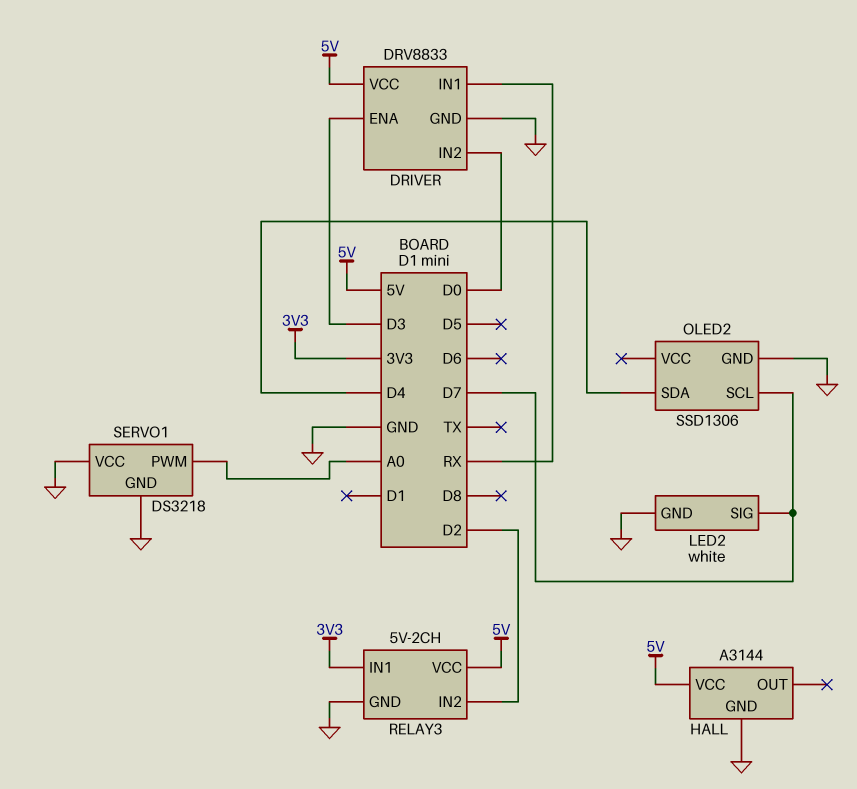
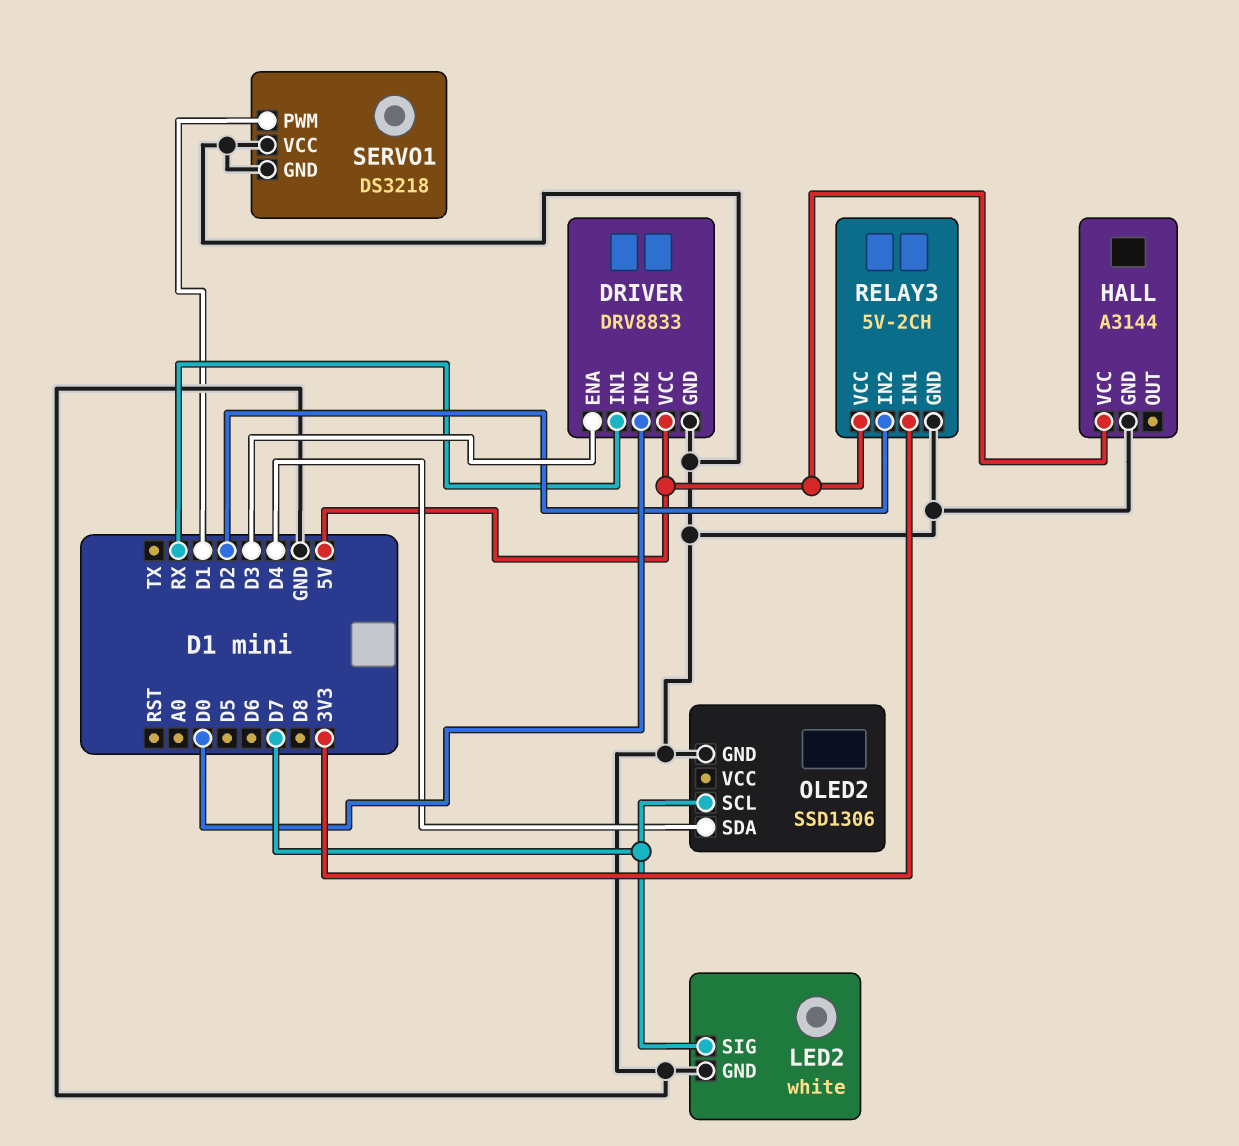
SERVO1 pin PWM: A0 -> D1

